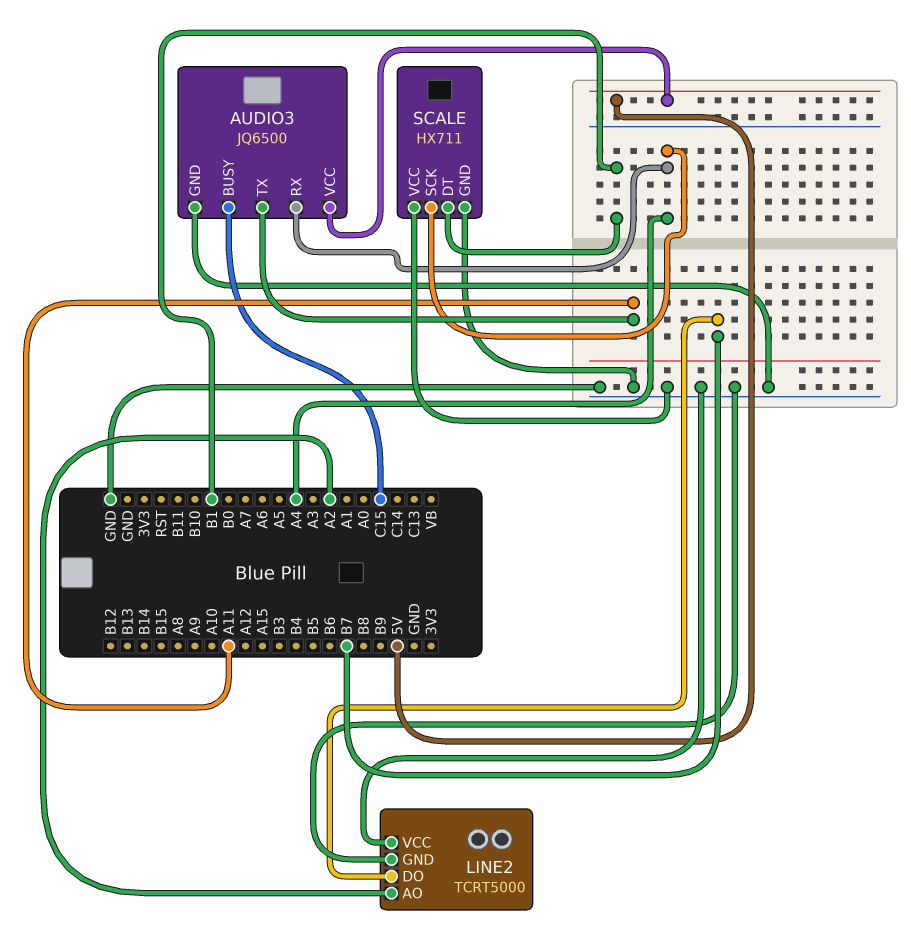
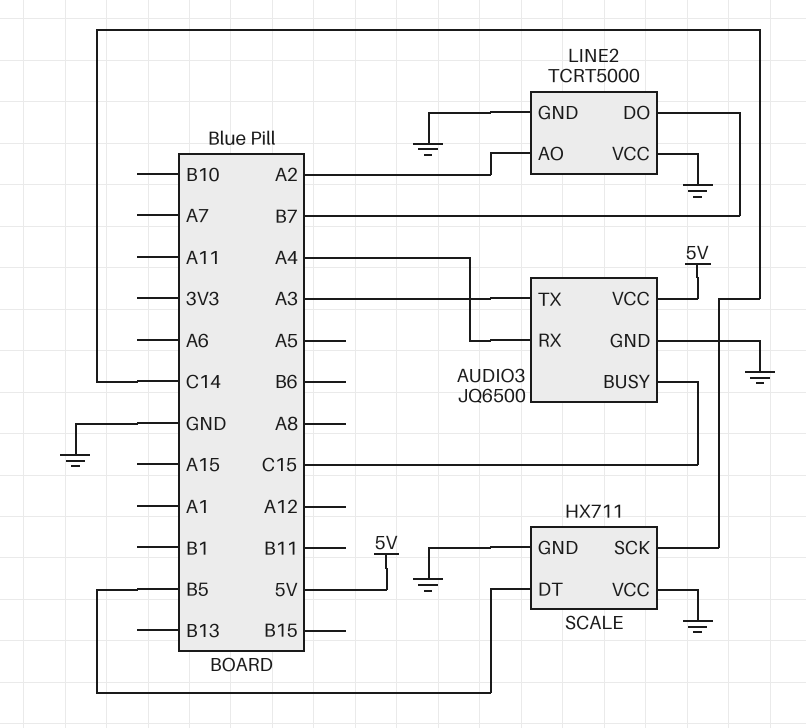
AUDIO3 pin TX: A11 -> A3
SCALE pin DT: B1 -> B5
SCALE pin SCK: A4 -> C14

